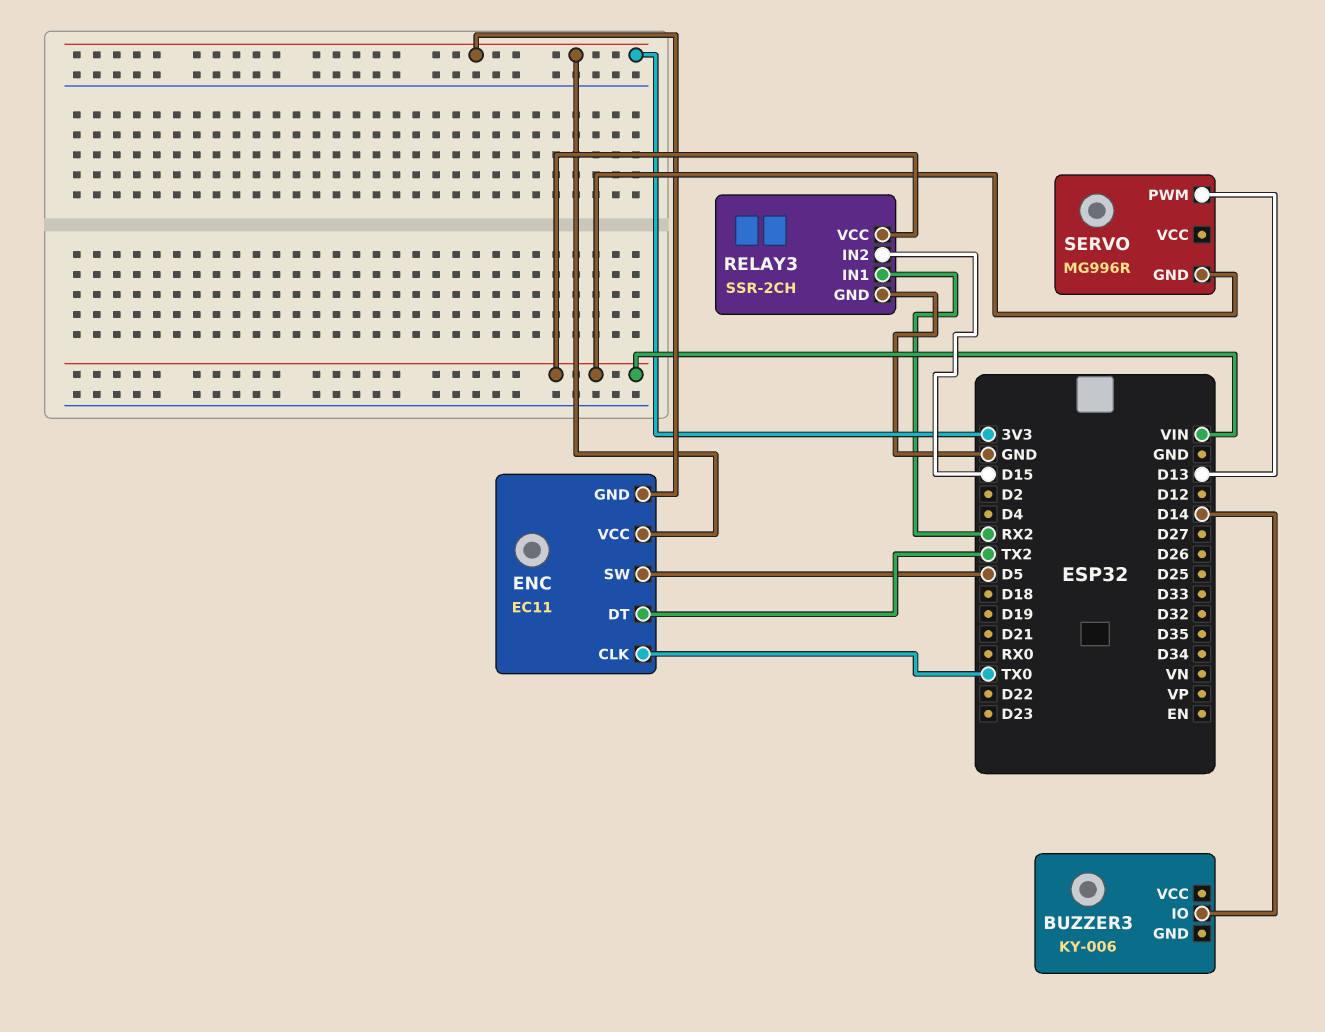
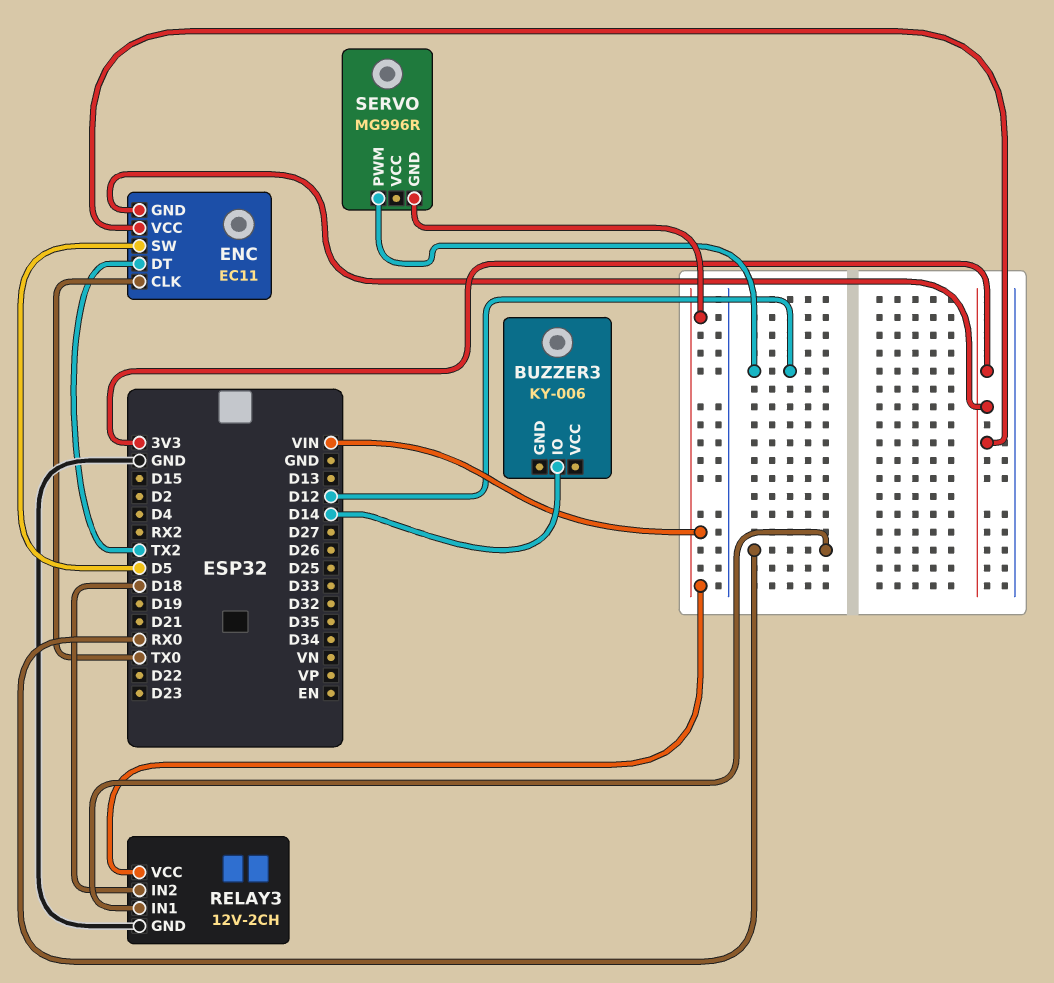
RELAY3: SSR-2CH -> 12V-2CH
RELAY3 pin IN1: RX2 -> RX0
RELAY3 pin IN2: D15 -> D18
SERVO pin PWM: D13 -> D12

